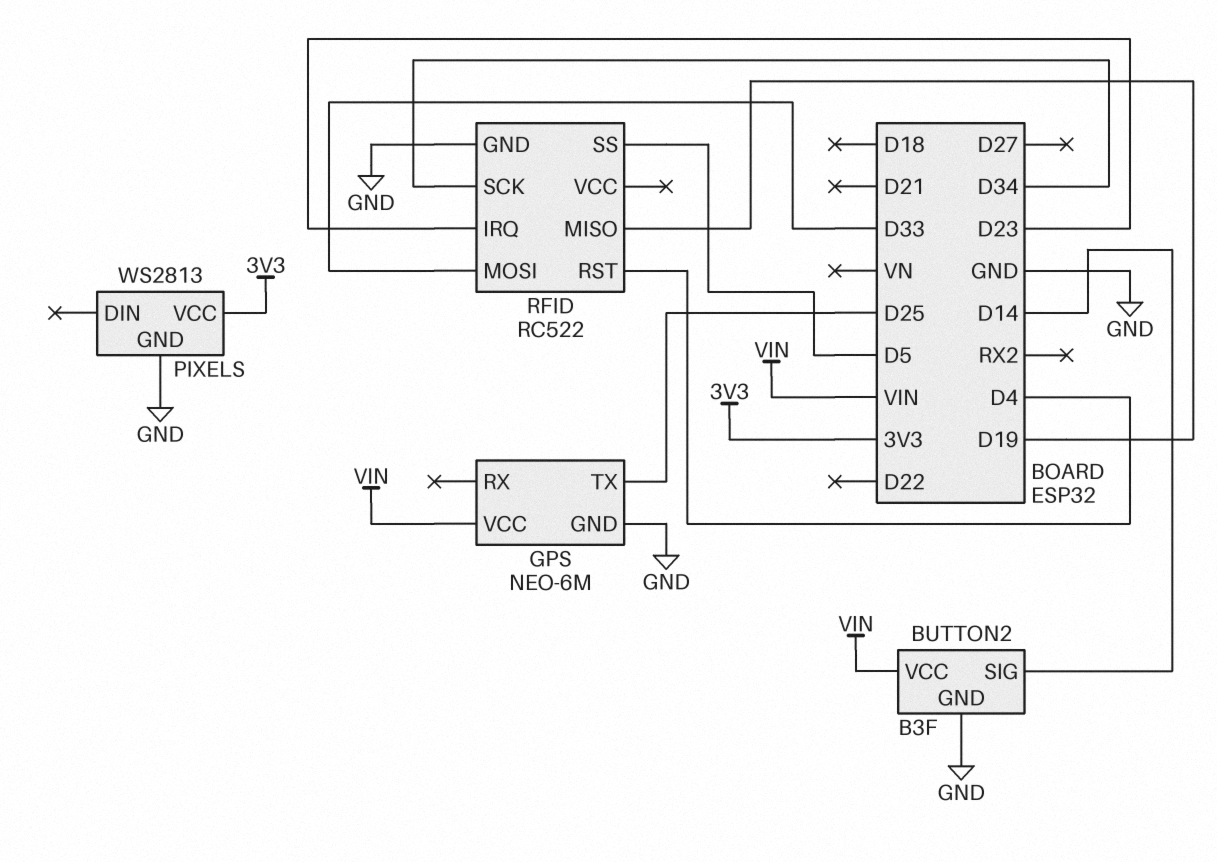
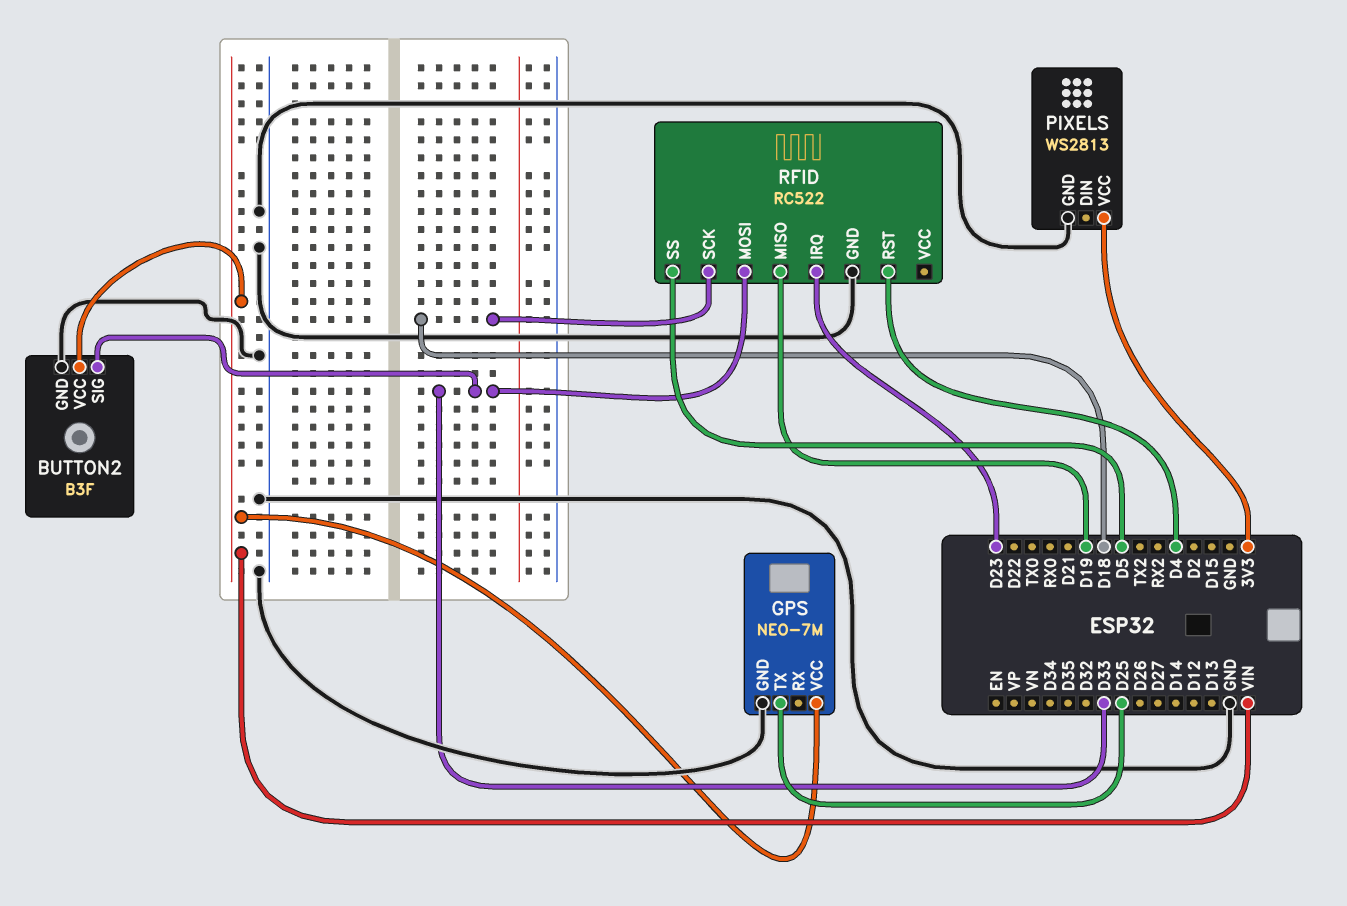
BUTTON2 pin SIG: D14 -> D33
GPS: NEO-6M -> NEO-7M
RFID pin SCK: D34 -> D18

